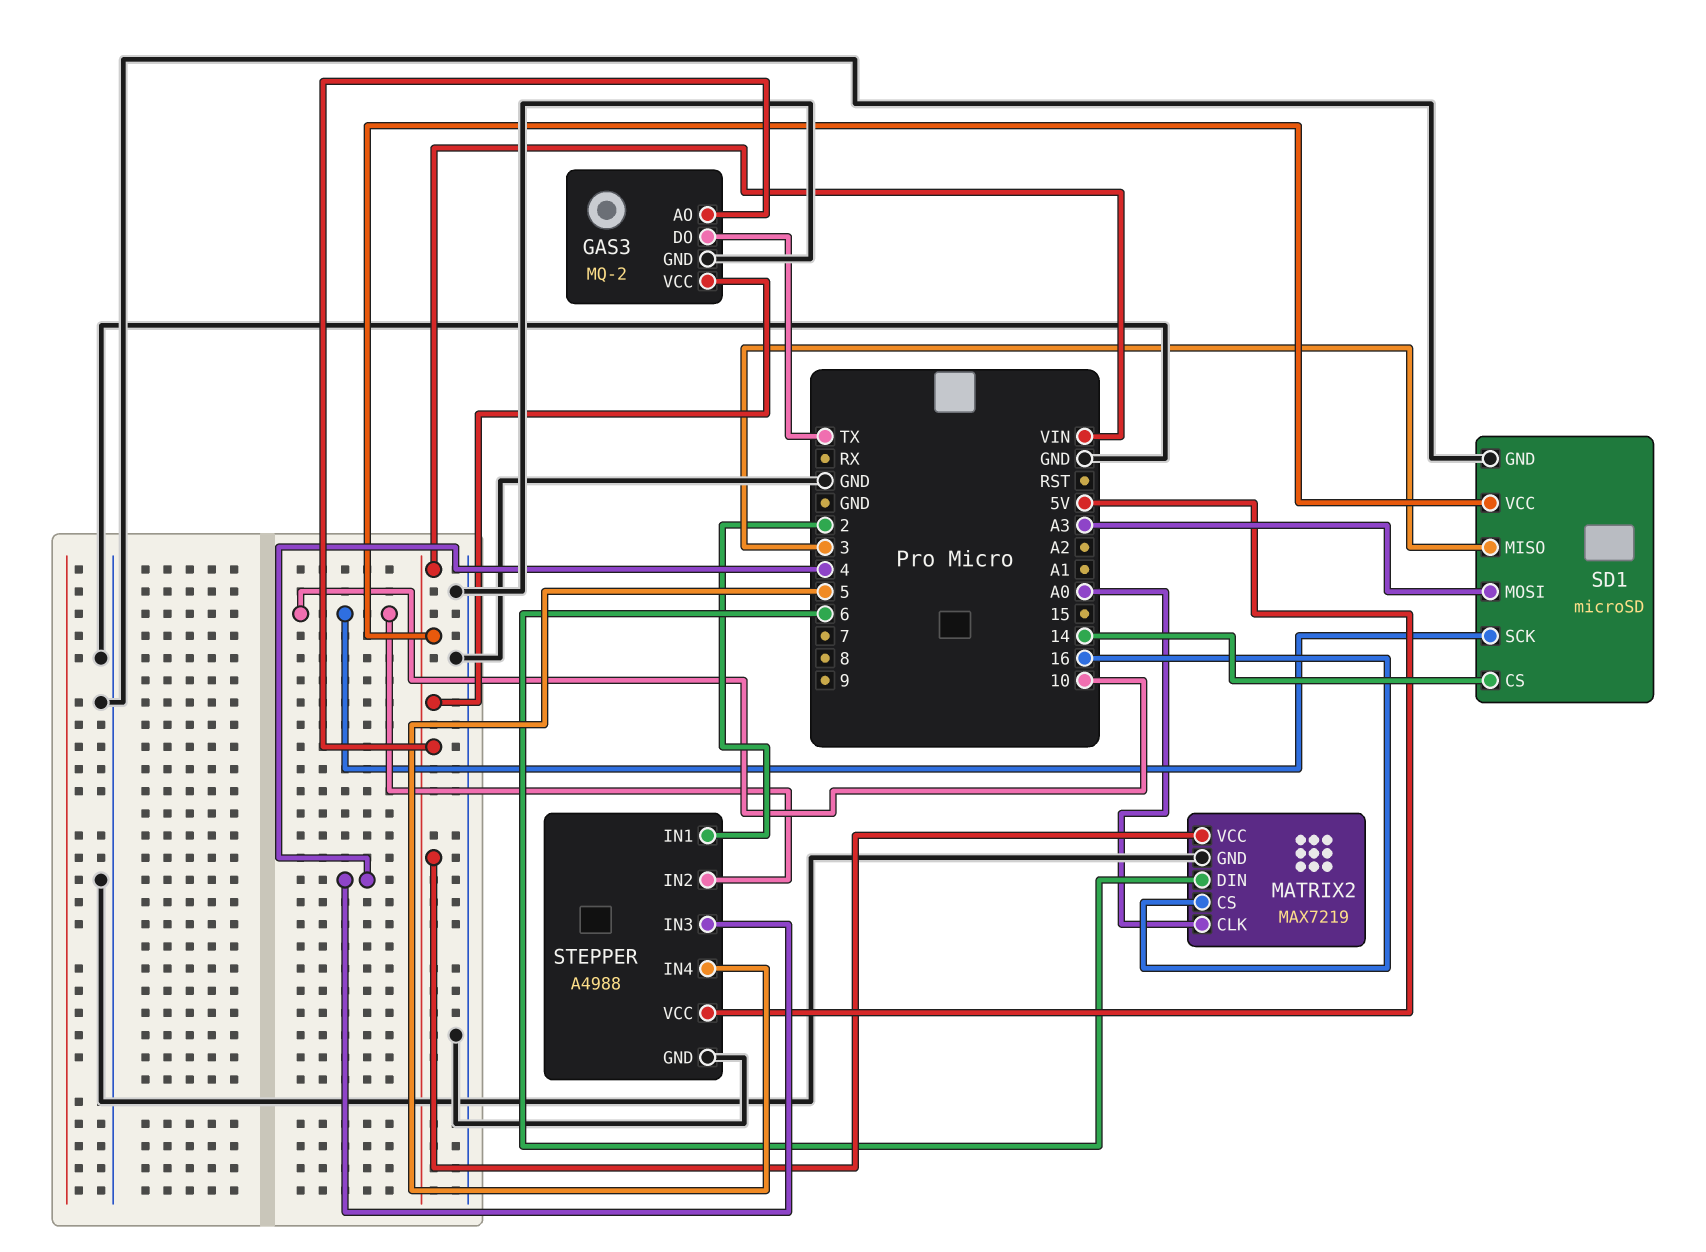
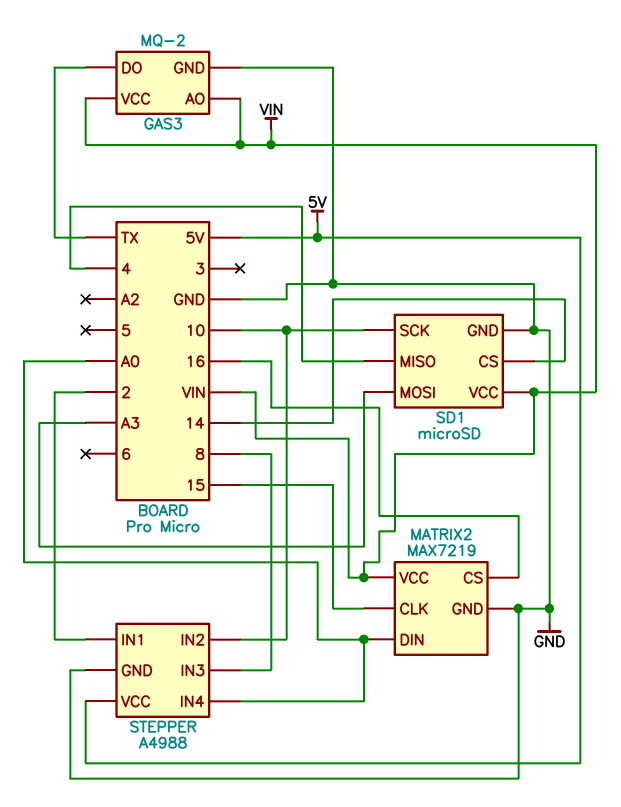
MATRIX2 pin CLK: A0 -> 15
MATRIX2 pin DIN: 6 -> A0
SD1 pin MISO: 3 -> 4
STEPPER pin IN3: 4 -> 8
STEPPER pin IN4: 5 -> A0

